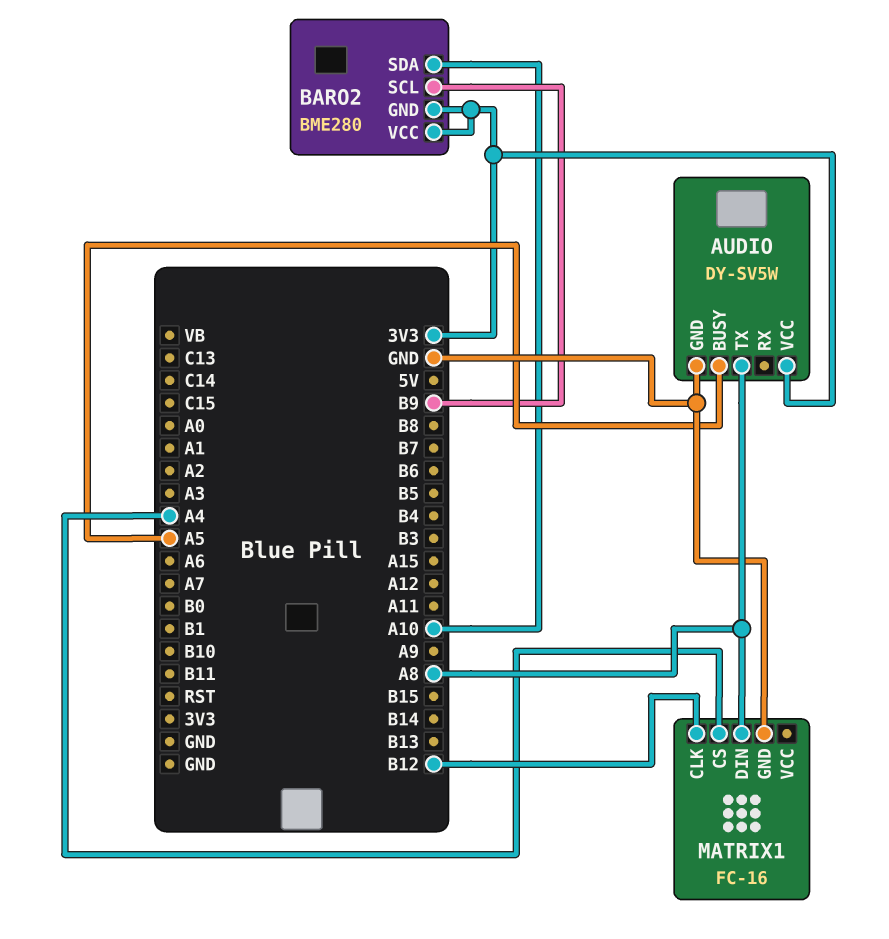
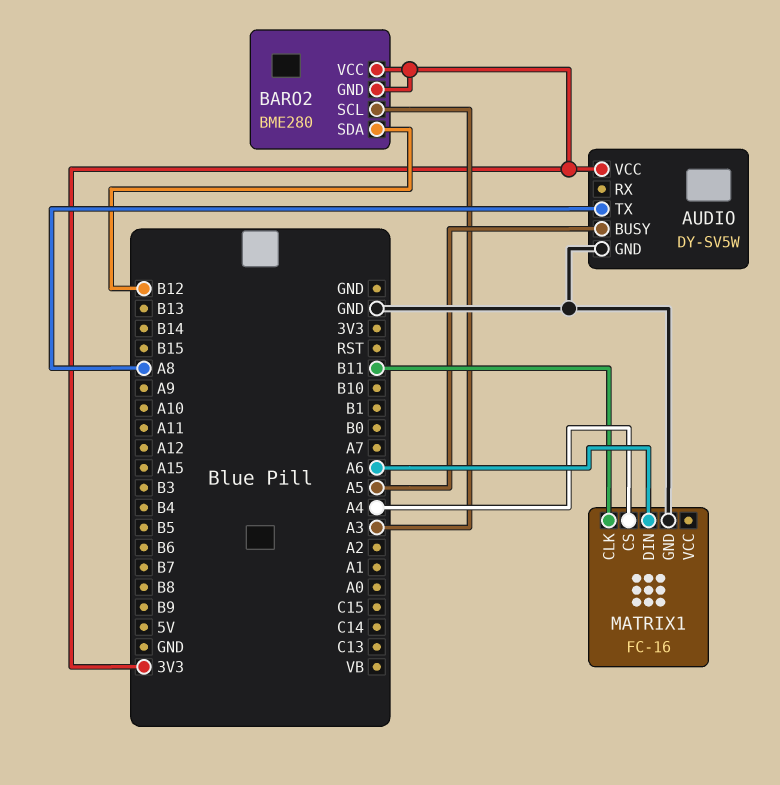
BARO2 pin SCL: B9 -> A3
BARO2 pin SDA: A10 -> B12
MATRIX1 pin CLK: B12 -> B11
MATRIX1 pin DIN: A8 -> A6

